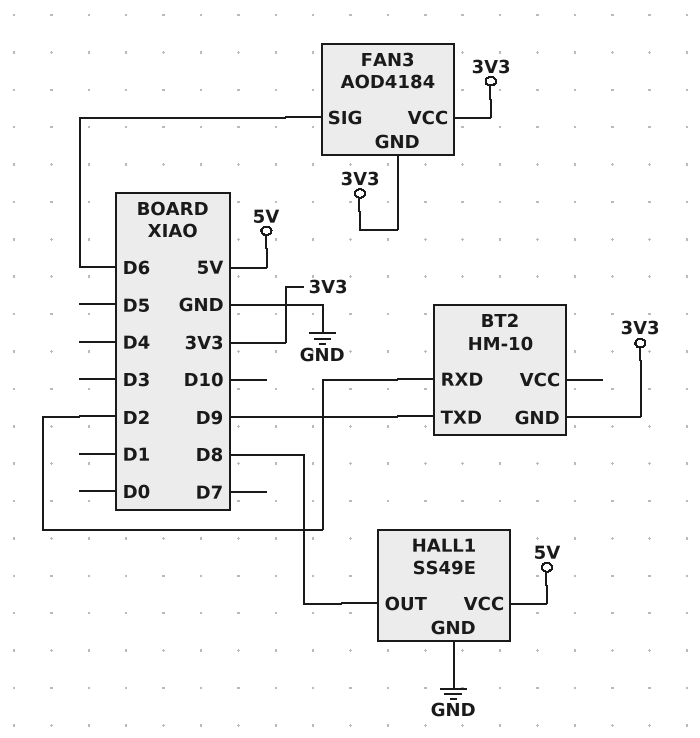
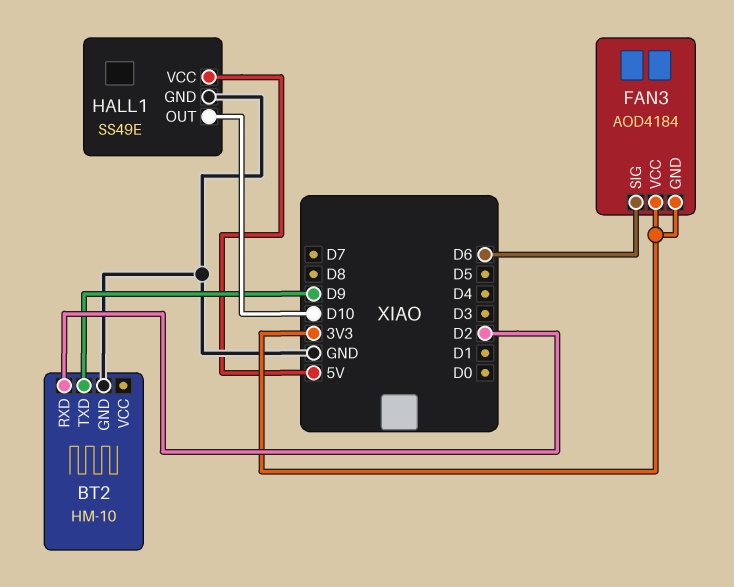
BT2 pin GND: 3V3 -> GND
HALL1 pin OUT: D8 -> D10

